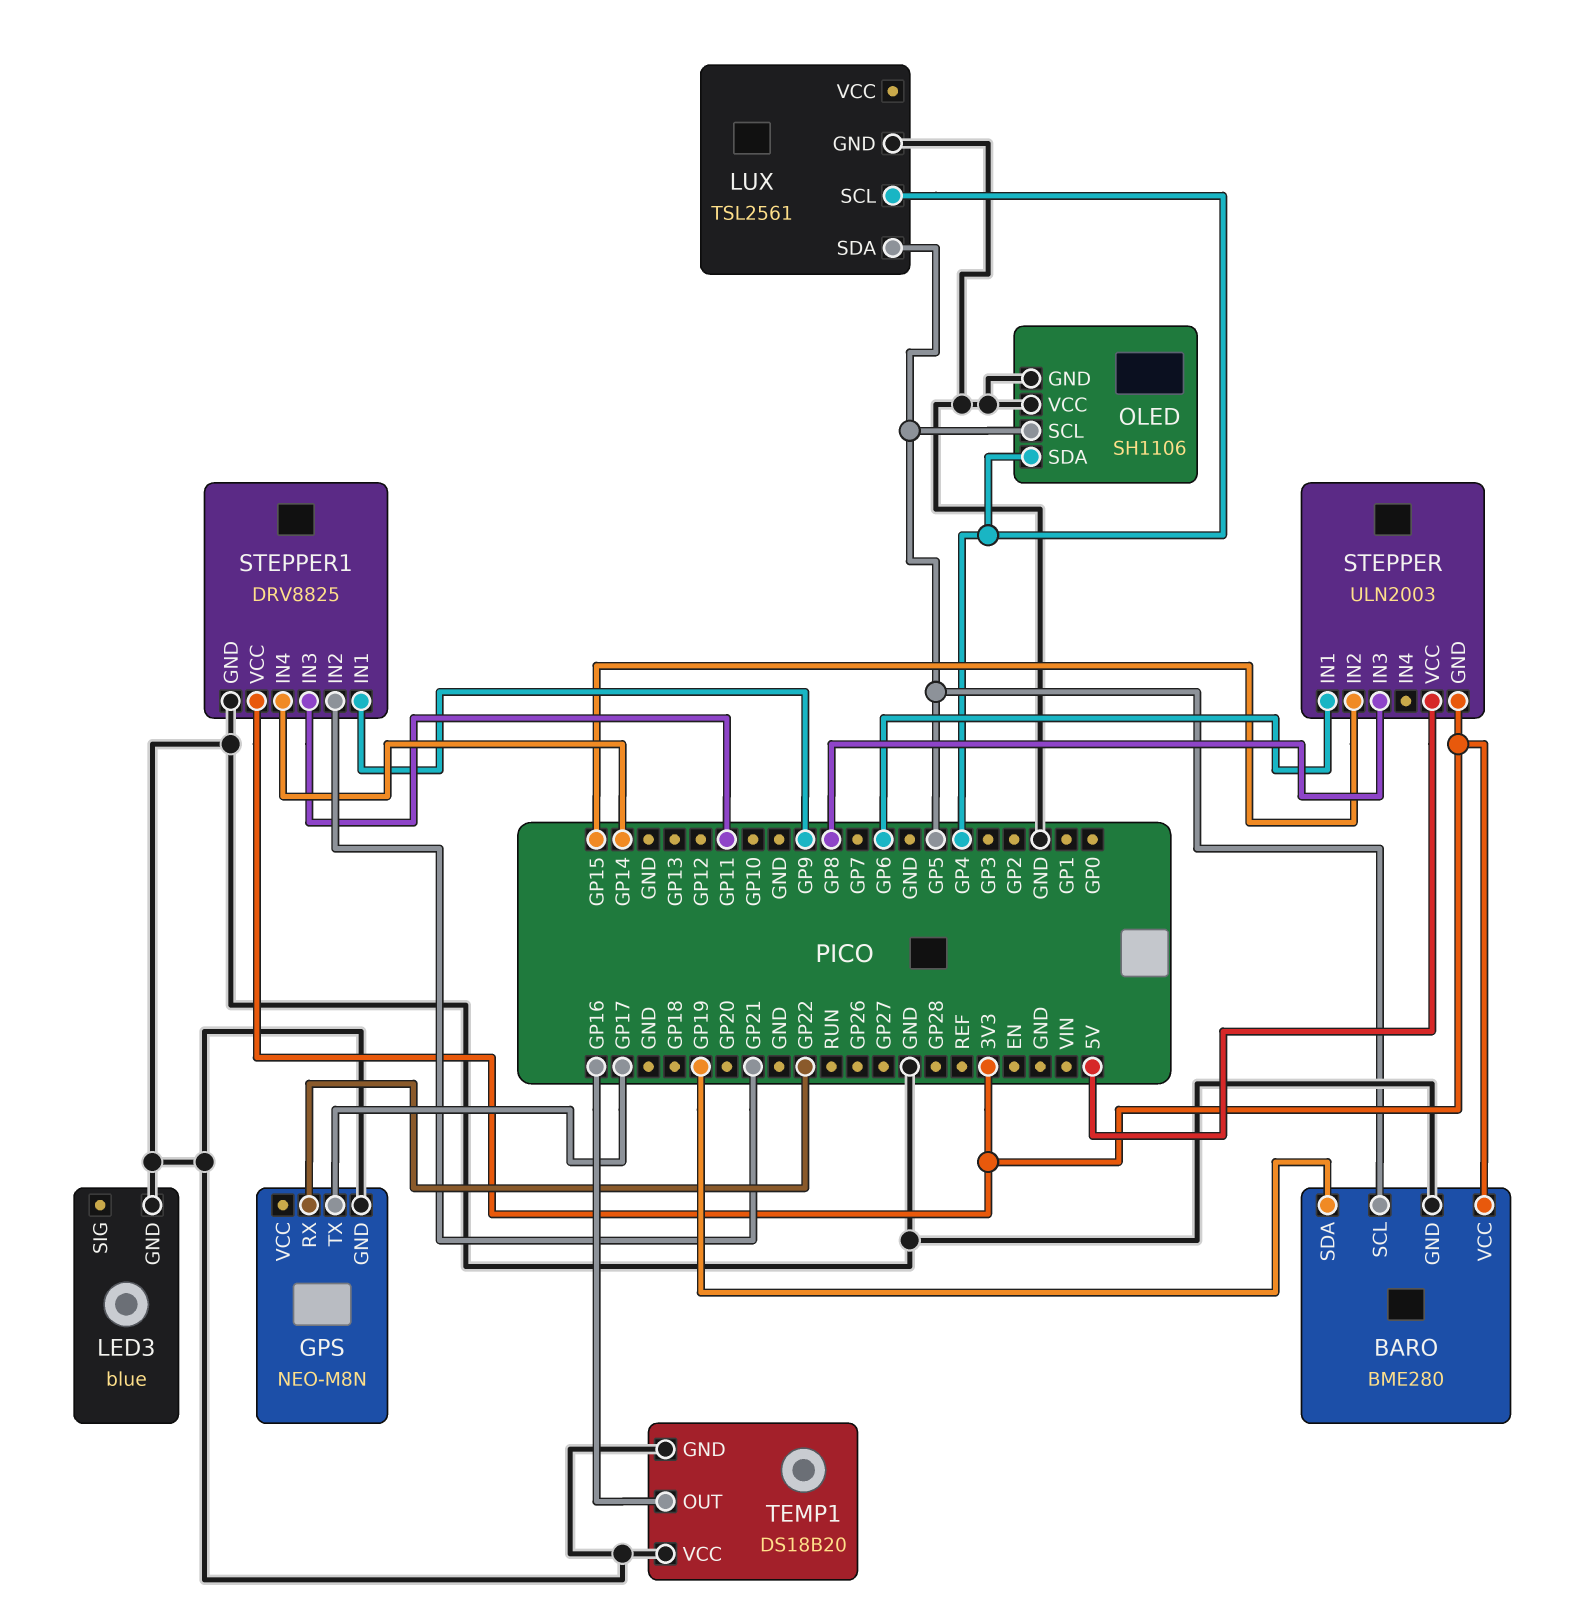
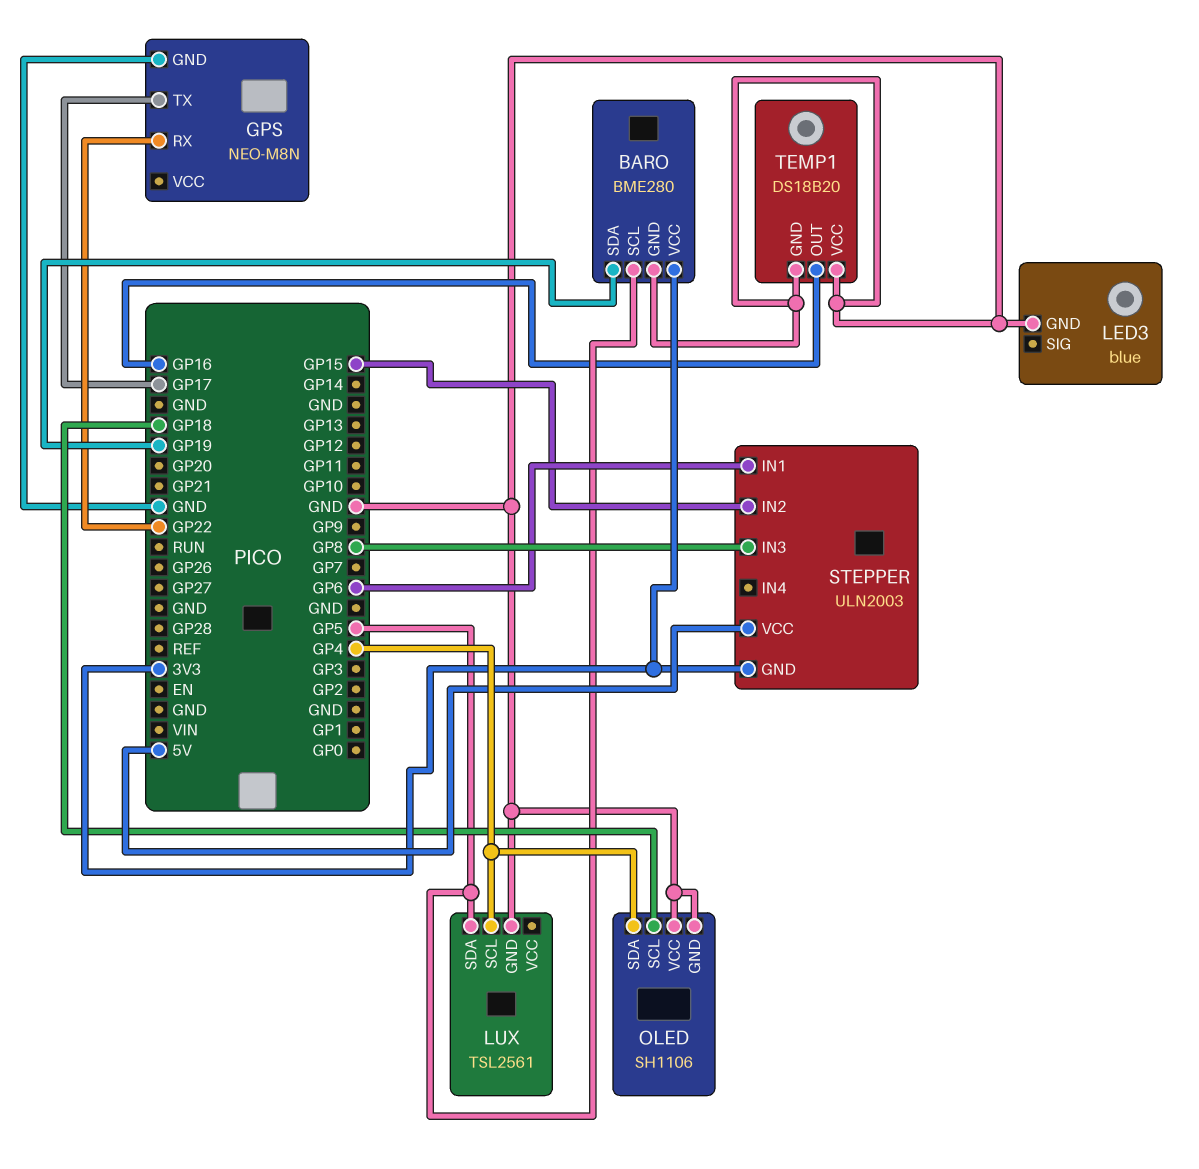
OLED pin SCL: GP5 -> GP18
STEPPER1: DRV8825 -> none
STEPPER1 pin GND: GND -> none
STEPPER1 pin IN1: GP9 -> none
STEPPER1 pin IN2: GP21 -> none
STEPPER1 pin IN3: GP11 -> none
STEPPER1 pin IN4: GP14 -> none
STEPPER1 pin VCC: 3V3 -> none

